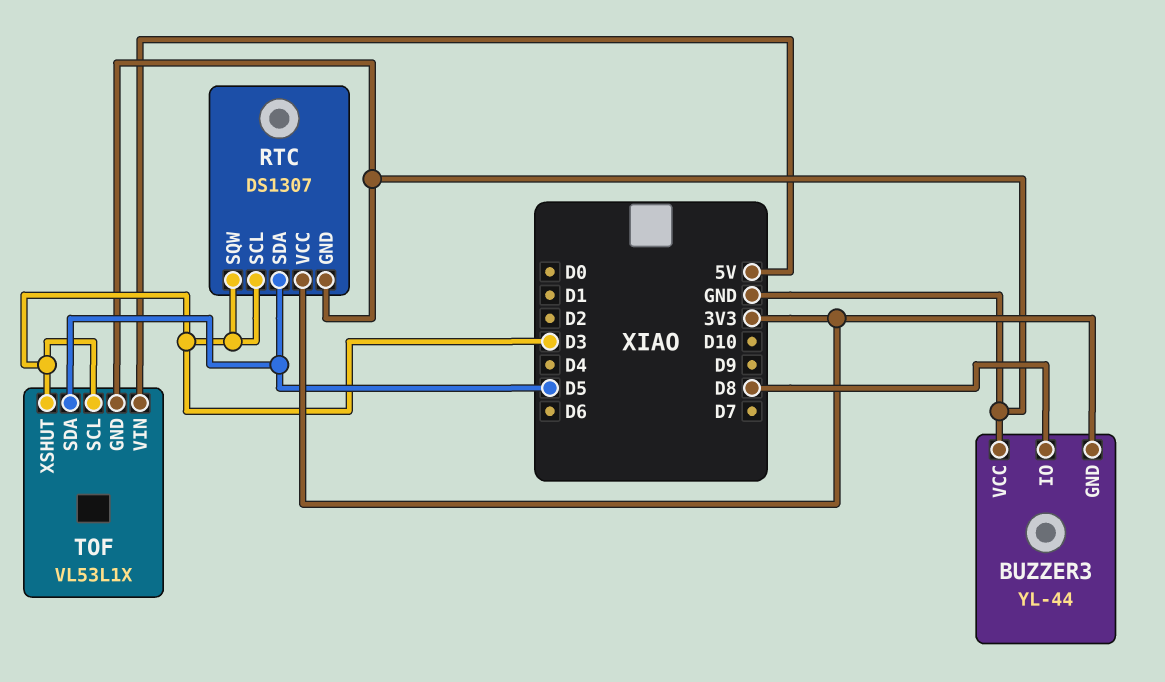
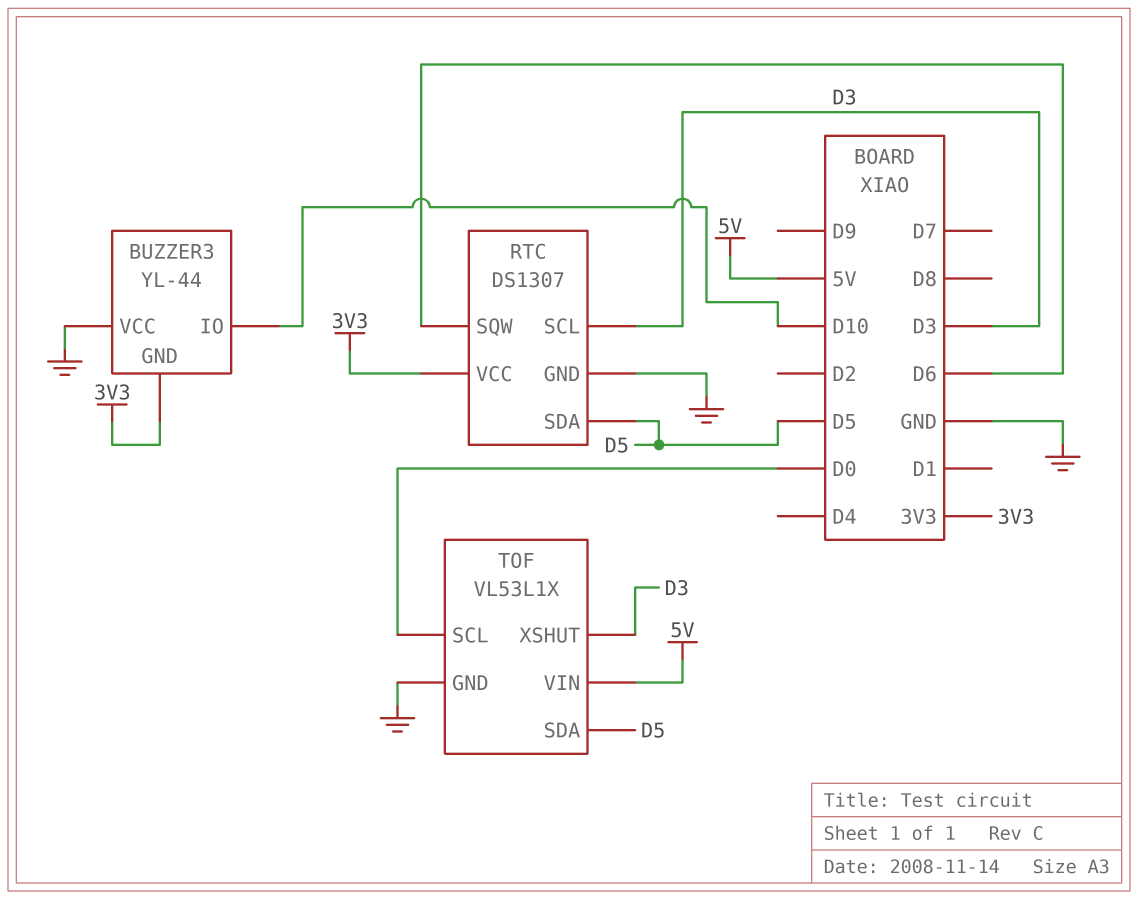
BUZZER3 pin IO: D8 -> D10
RTC pin SQW: D3 -> D6
TOF pin SCL: D3 -> D0

